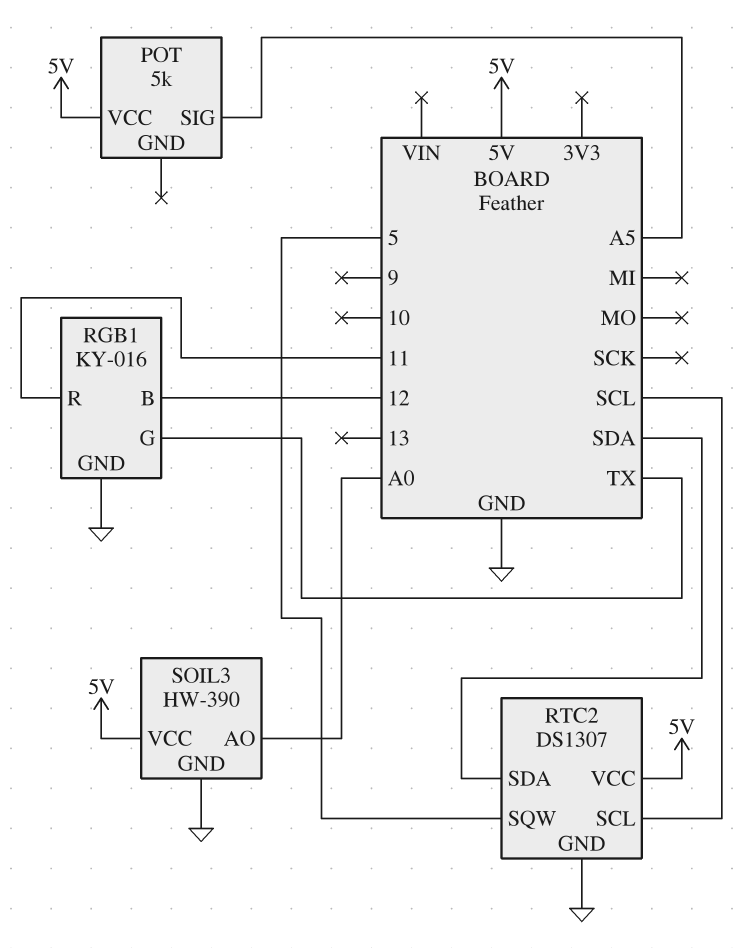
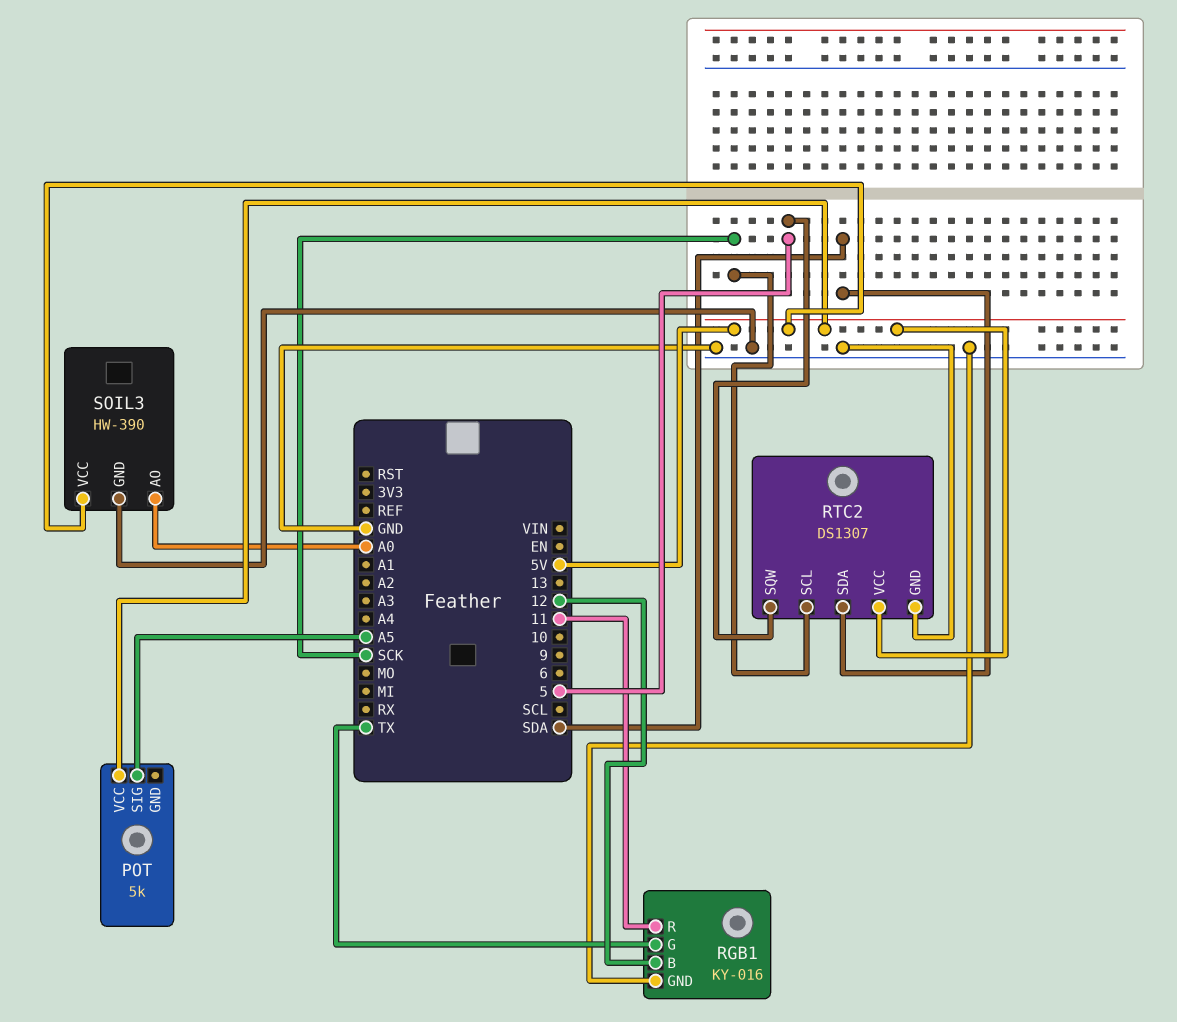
RTC2 pin SCL: SCL -> SCK

